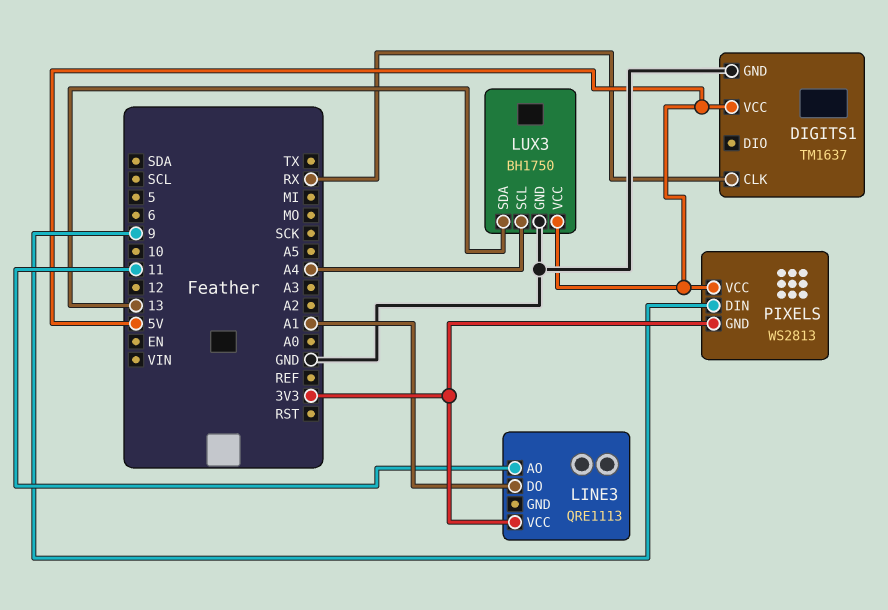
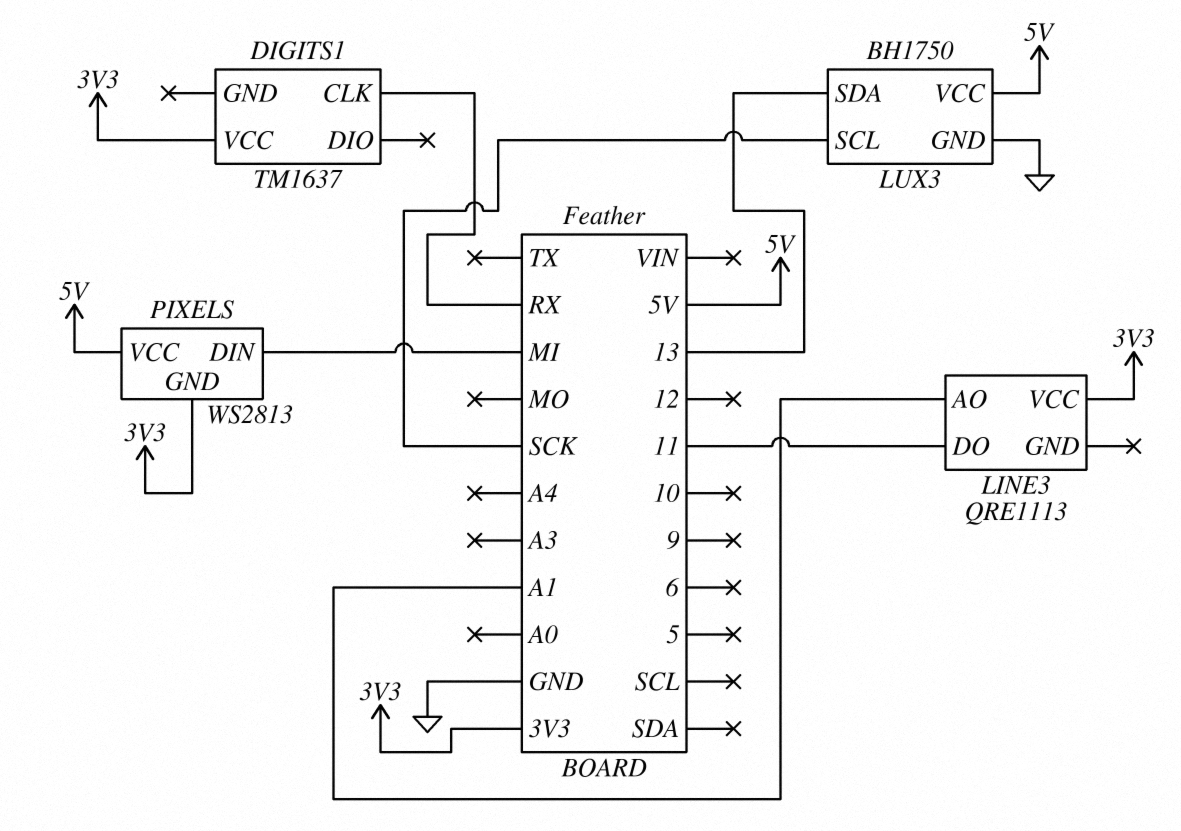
DIGITS1 pin GND: GND -> none
DIGITS1 pin VCC: 5V -> 3V3
LINE3 pin AO: 11 -> A1
LINE3 pin DO: A1 -> 11
LUX3 pin SCL: A4 -> SCK
PIXELS pin DIN: 9 -> MI

